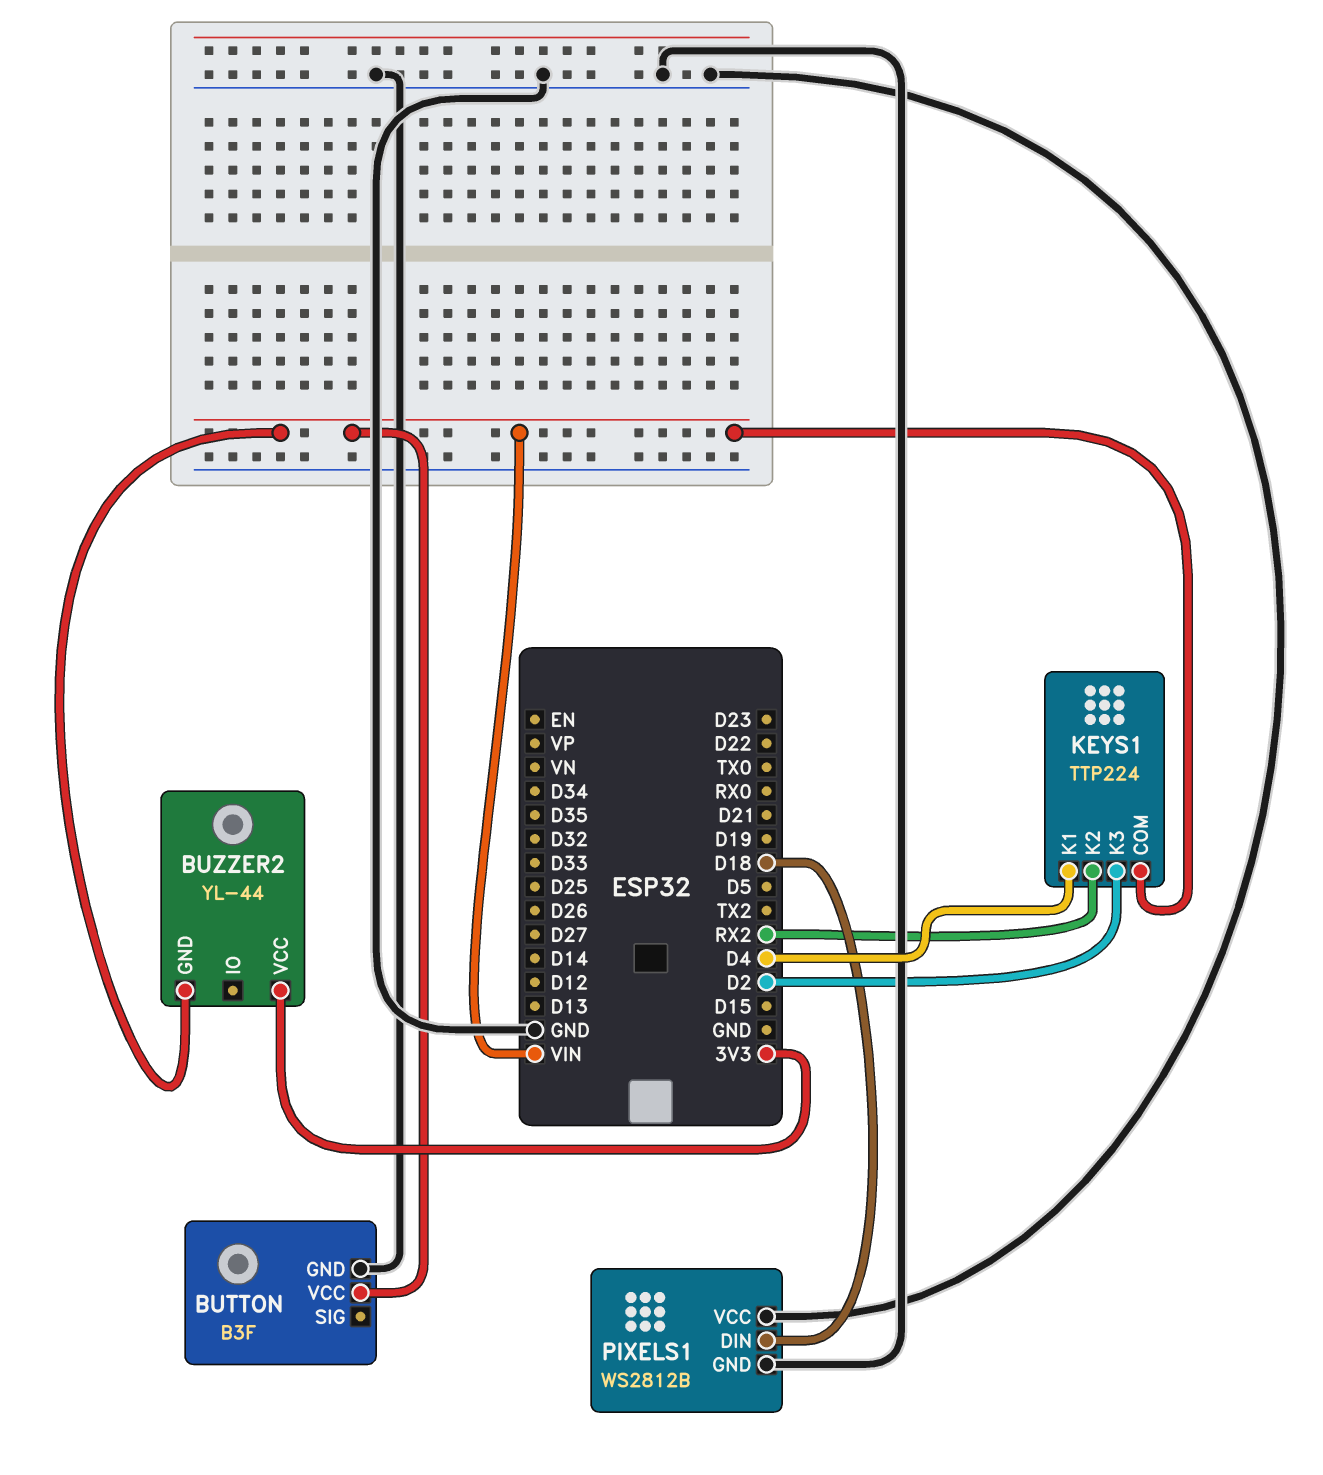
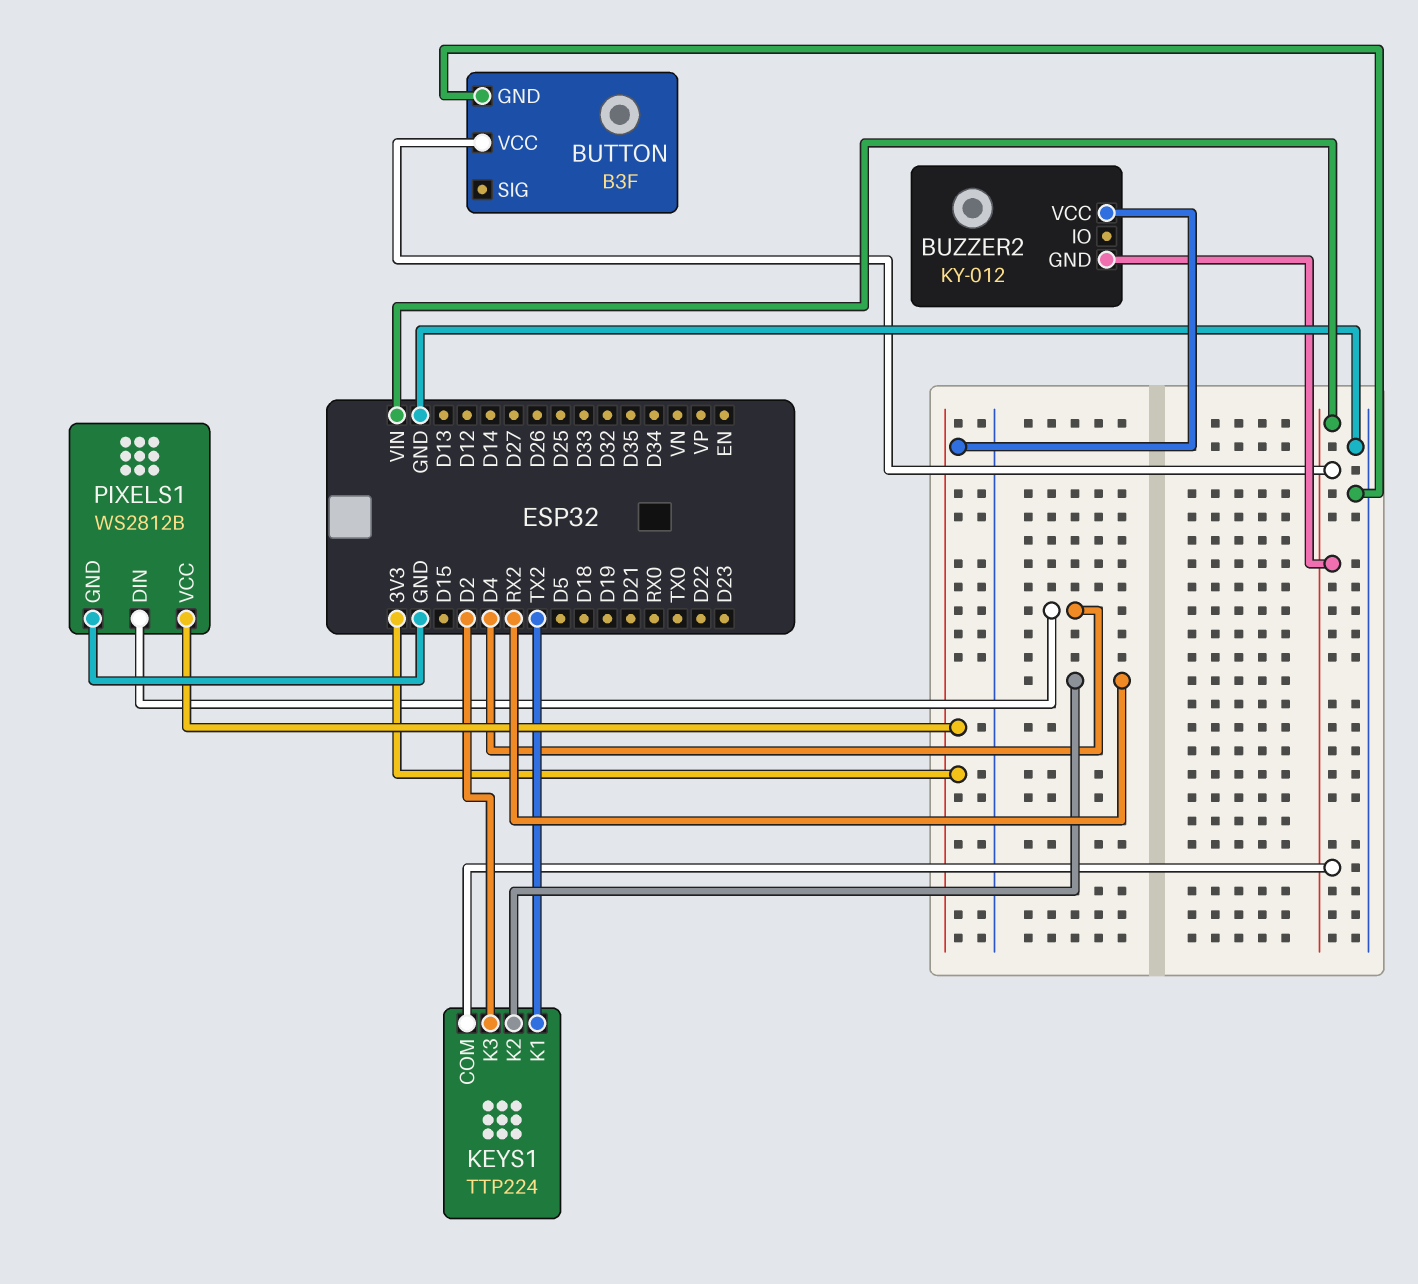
BUZZER2: YL-44 -> KY-012
KEYS1 pin K1: D4 -> TX2
PIXELS1 pin DIN: D18 -> D4
PIXELS1 pin VCC: GND -> 3V3

